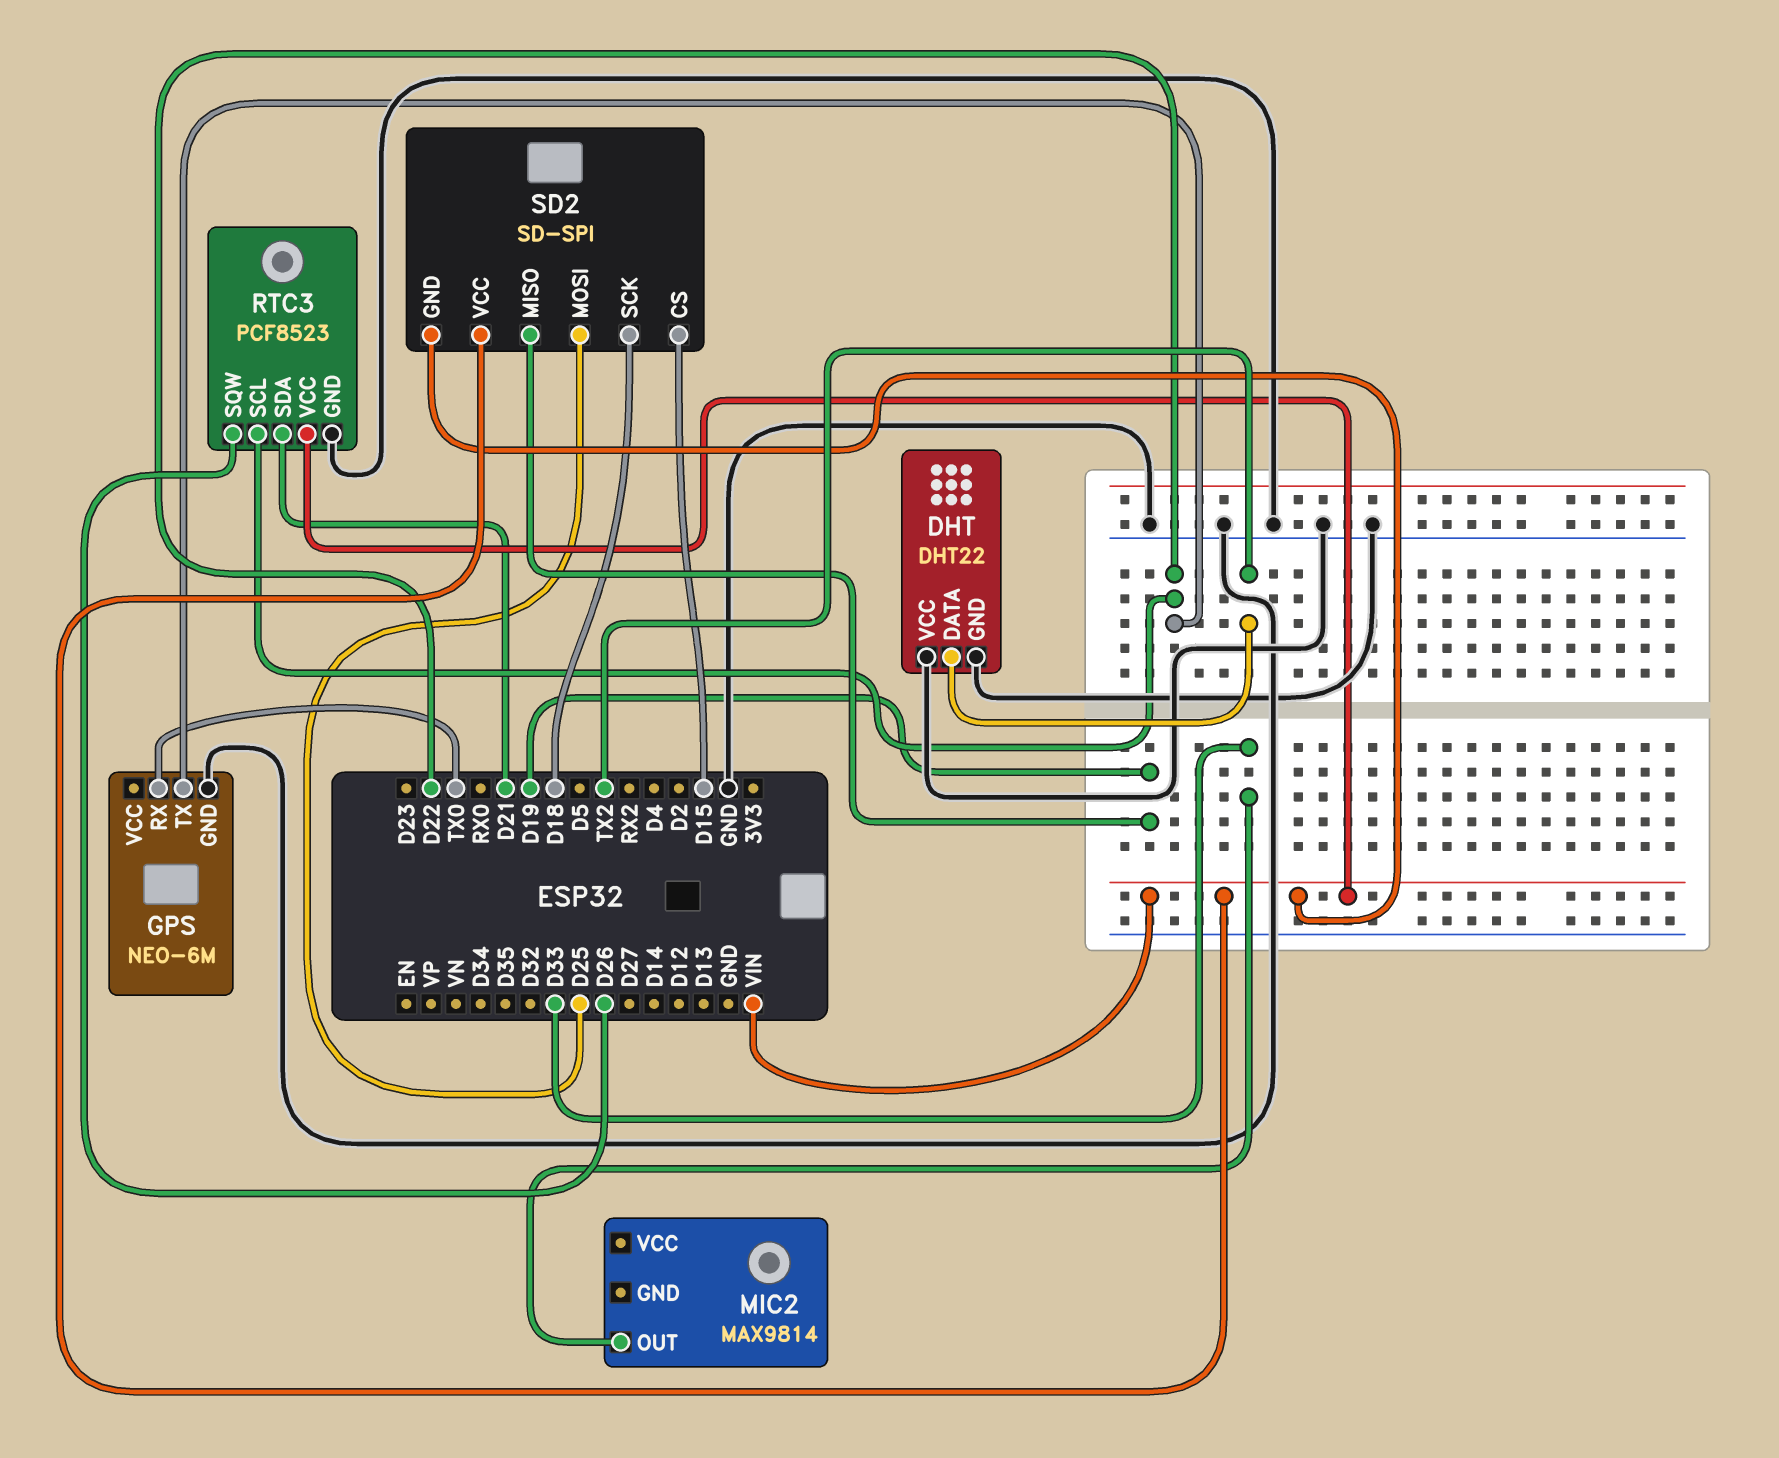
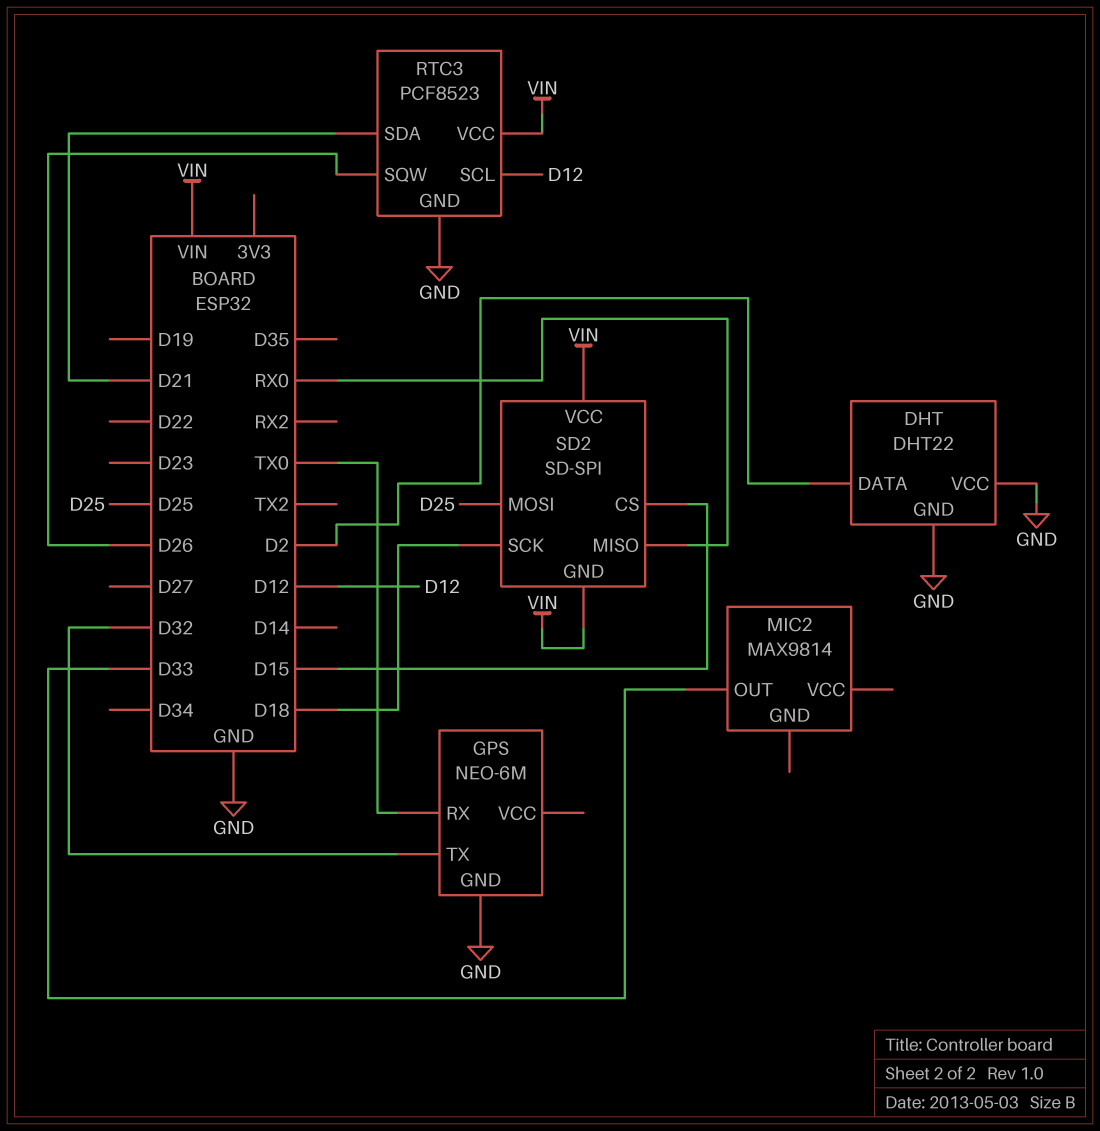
DHT pin DATA: TX2 -> D2
GPS pin TX: D22 -> D32
RTC3 pin SCL: D22 -> D12
SD2 pin MISO: D19 -> RX0

